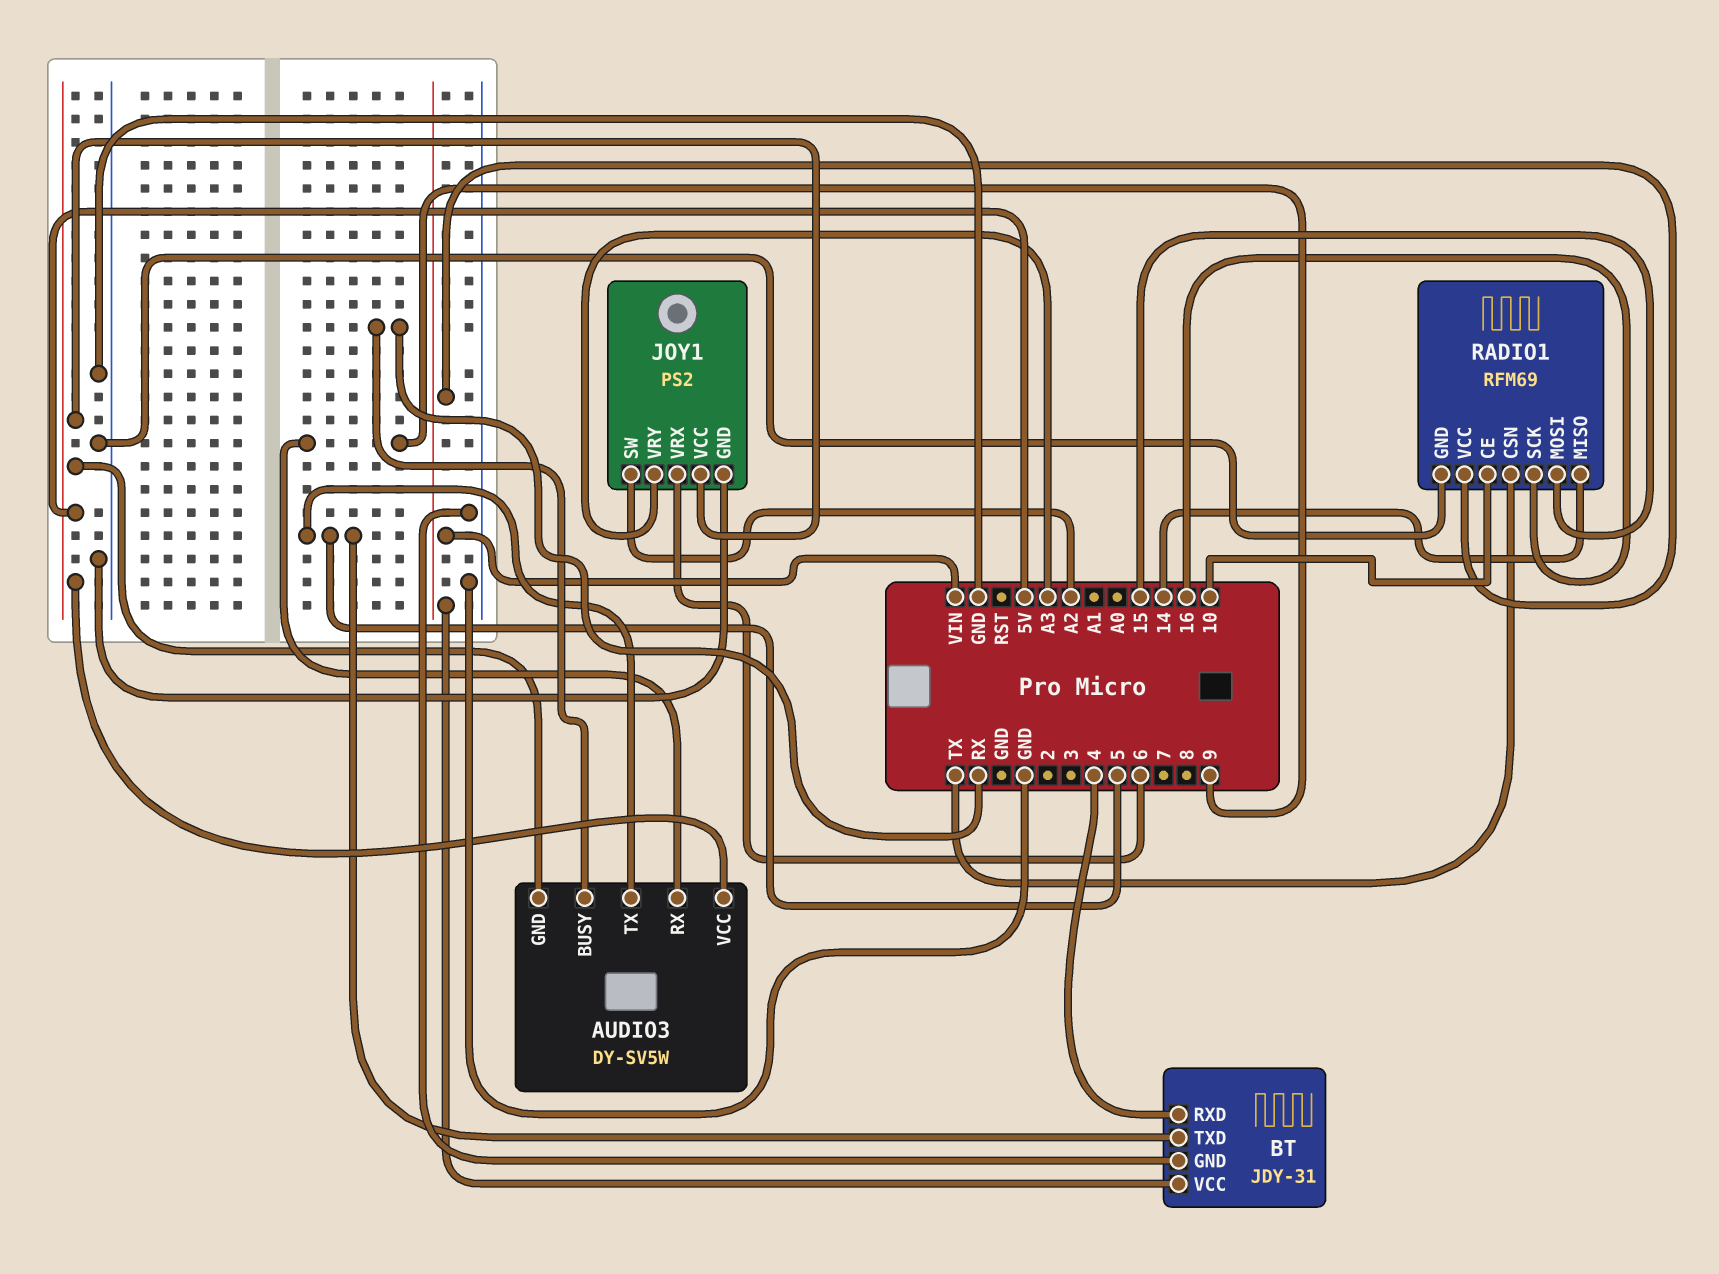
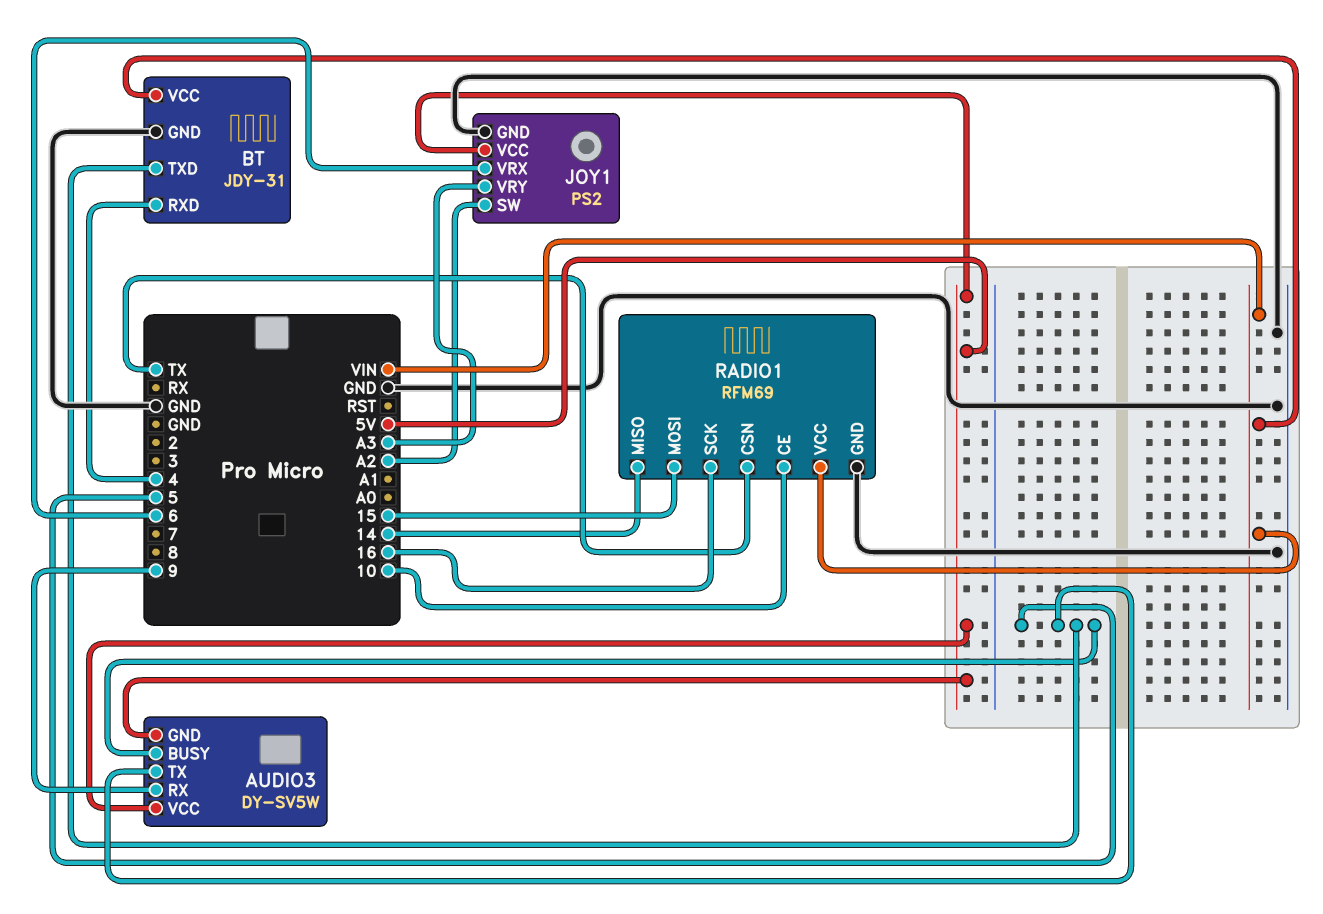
AUDIO3 pin BUSY: RX -> 5

